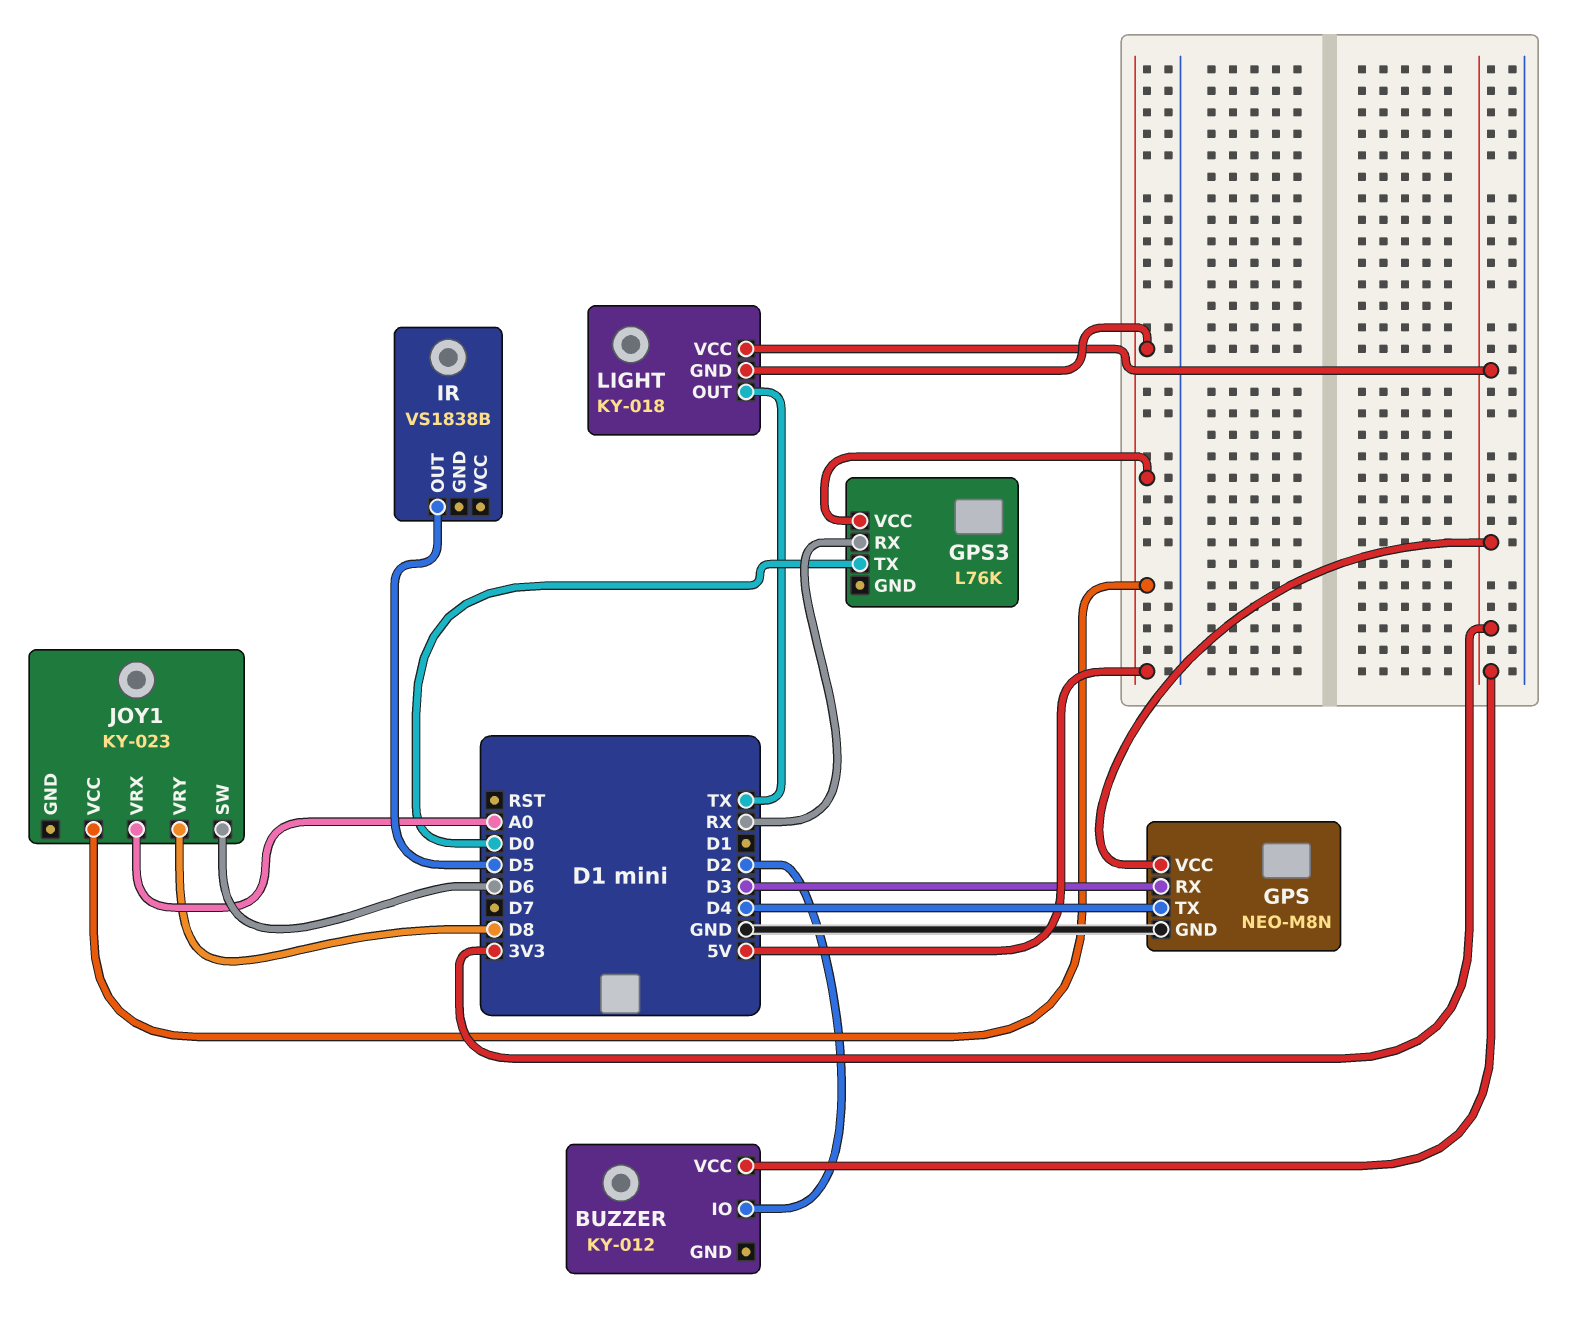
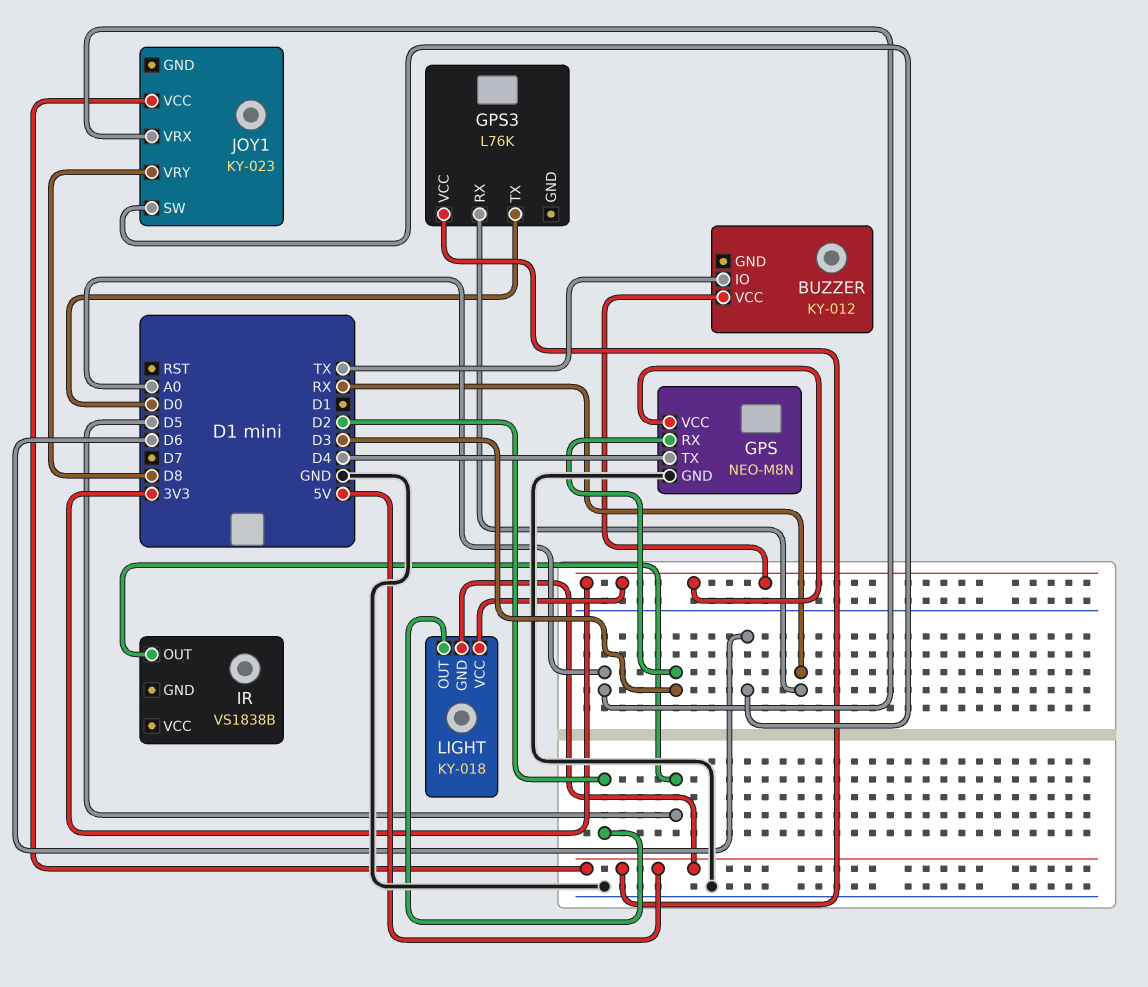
BUZZER pin IO: D2 -> TX
LIGHT pin OUT: TX -> D2

